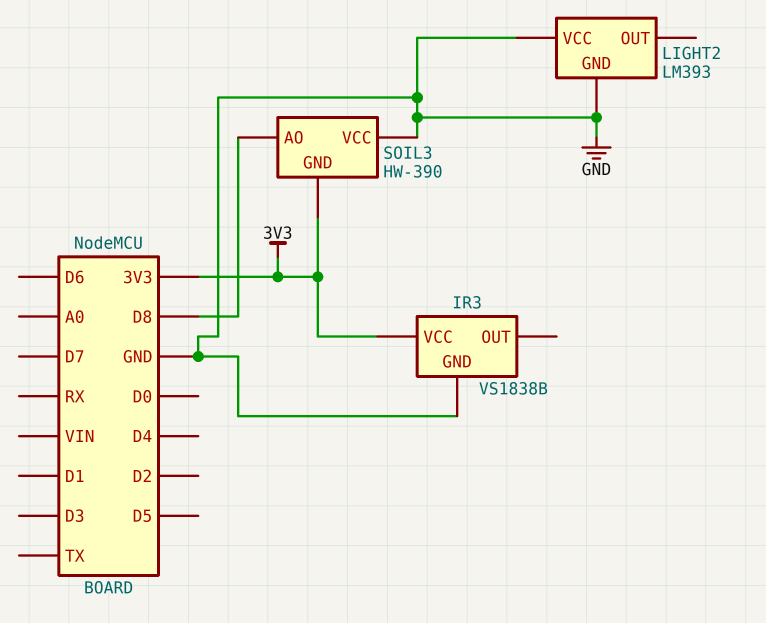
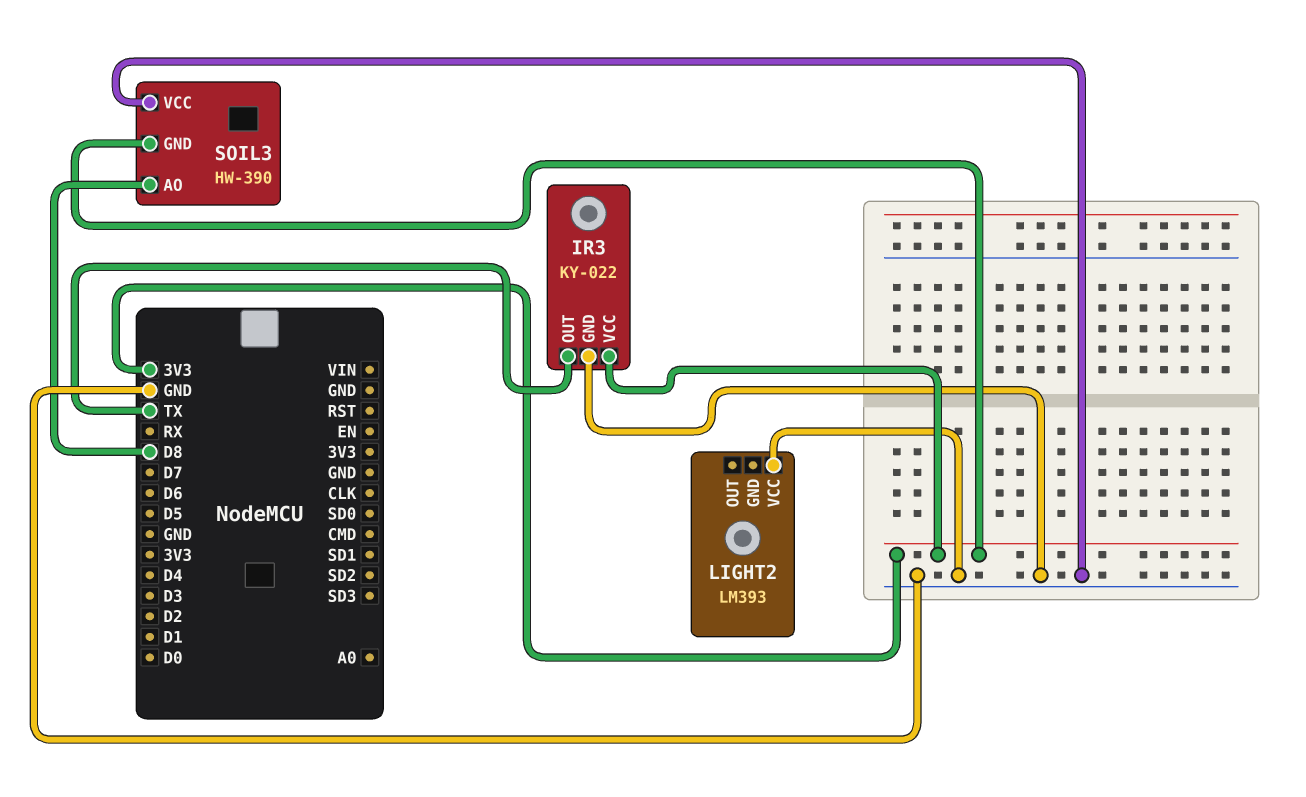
IR3: VS1838B -> KY-022
IR3 pin OUT: none -> TX
LIGHT2 pin GND: GND -> none

